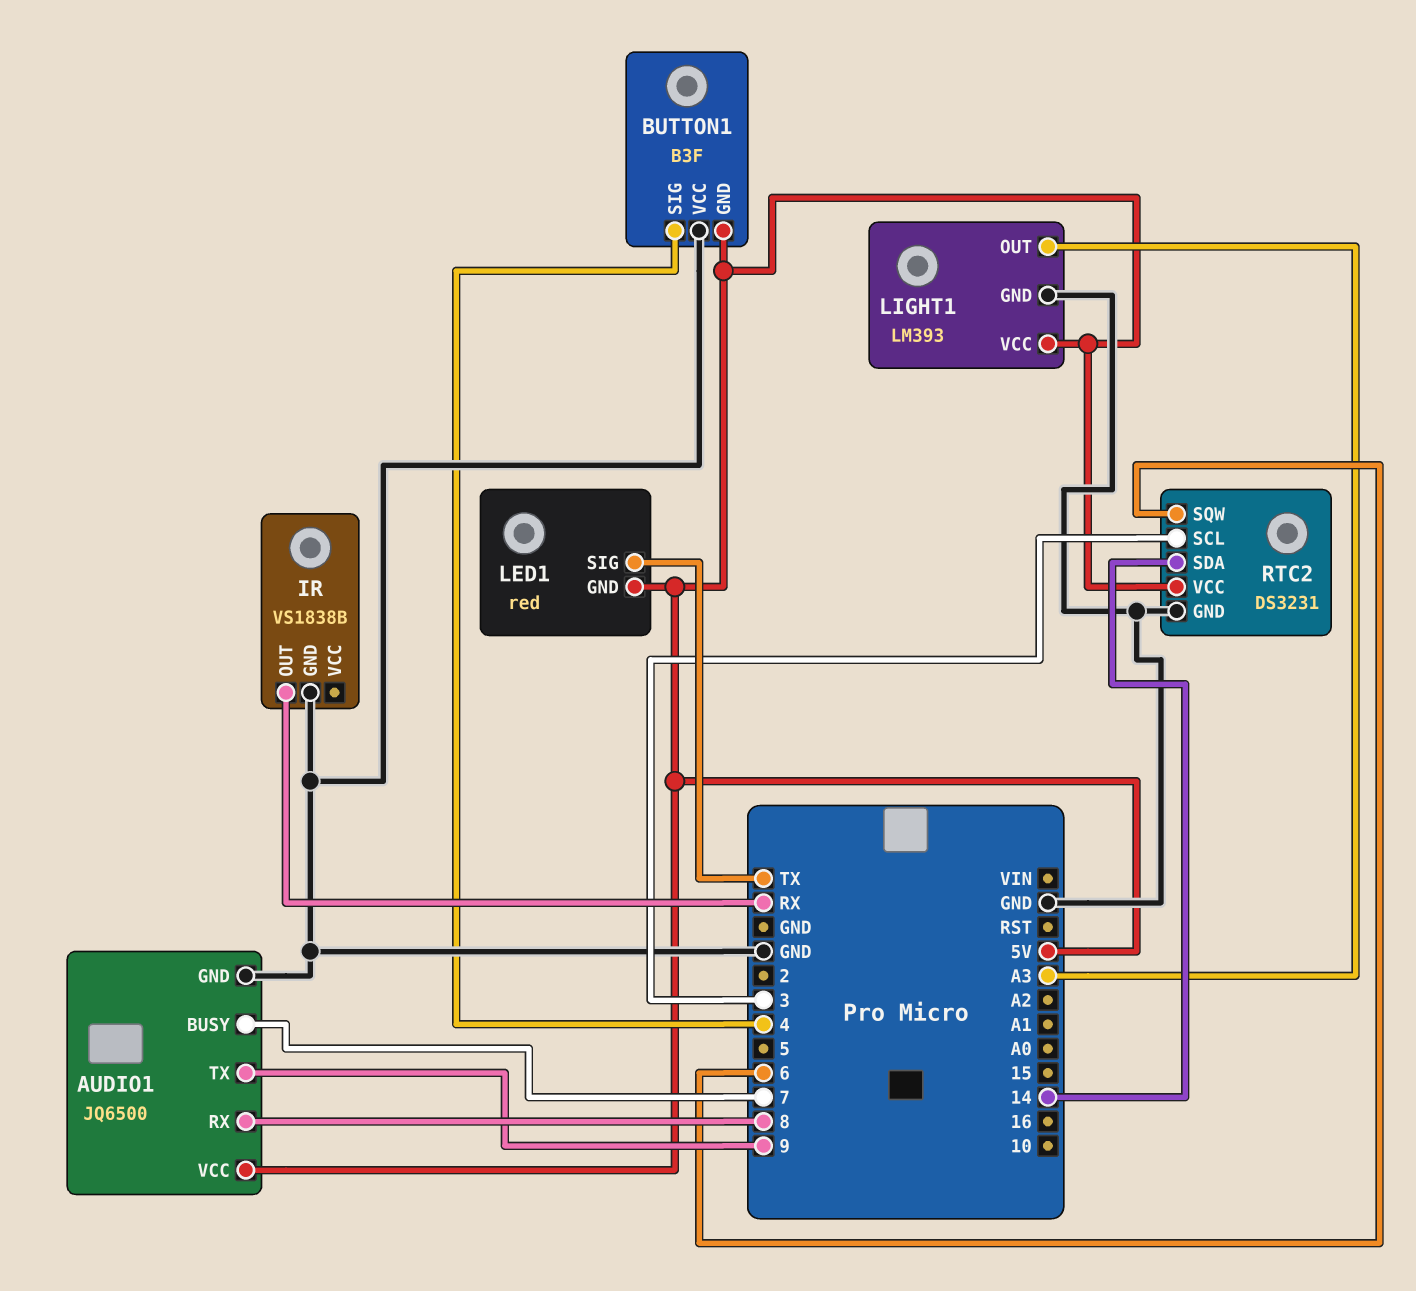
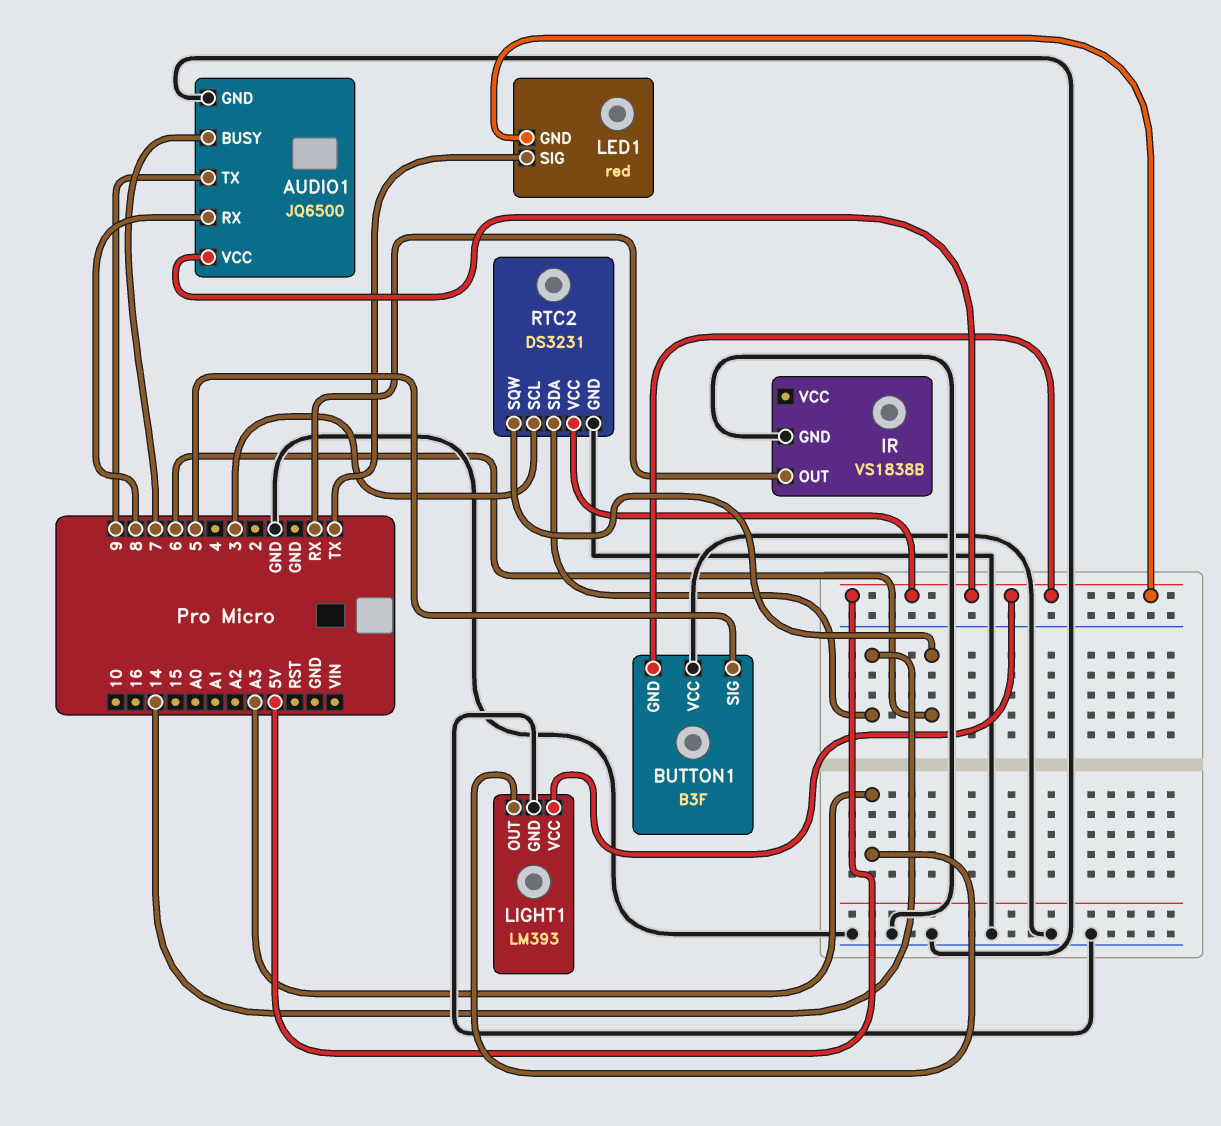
BUTTON1 pin SIG: 4 -> 5

